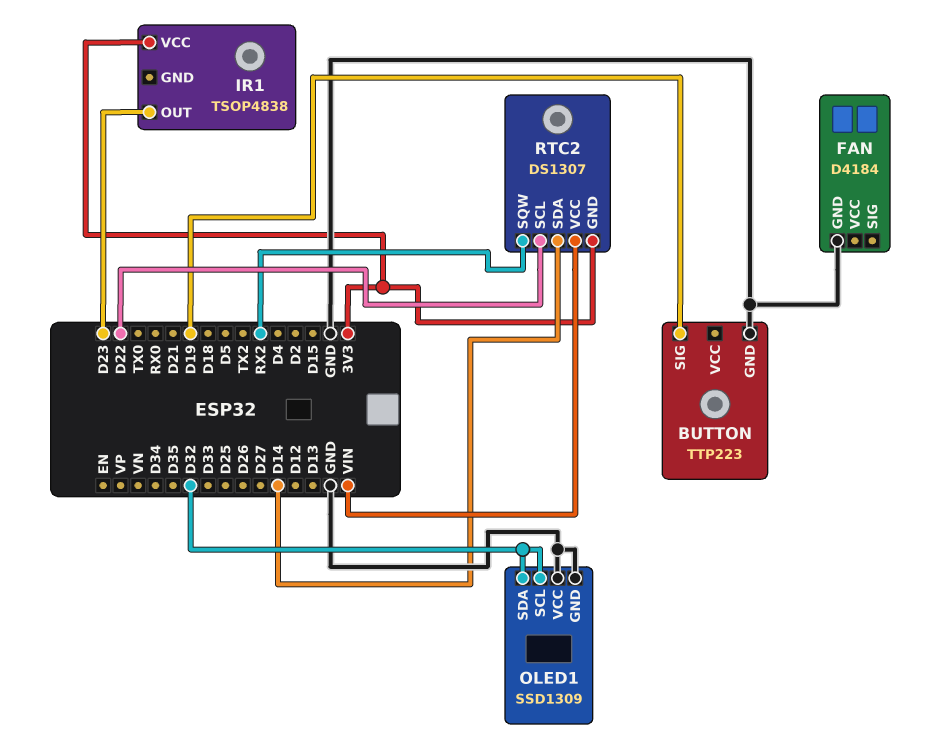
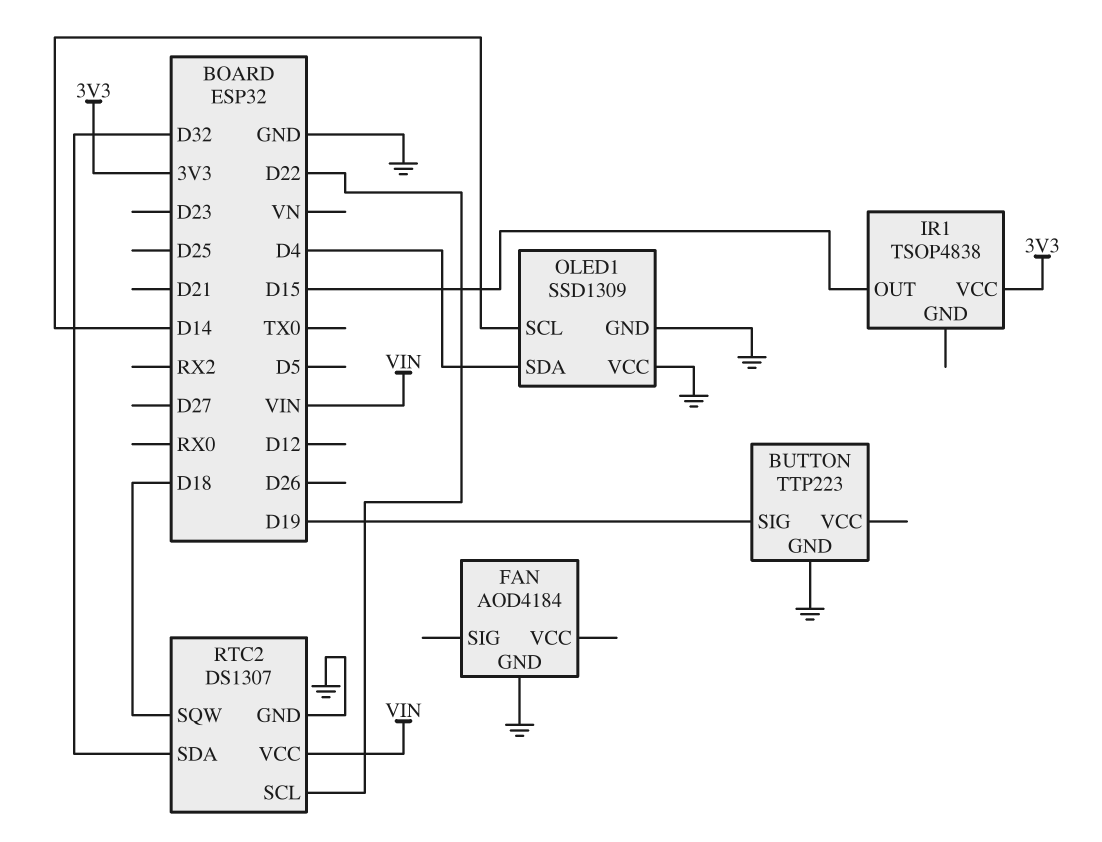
FAN: D4184 -> AOD4184
IR1 pin OUT: D23 -> D15
OLED1 pin SCL: D32 -> D14
OLED1 pin SDA: D32 -> D4
RTC2 pin GND: 3V3 -> GND
RTC2 pin SDA: D14 -> D32
RTC2 pin SQW: RX2 -> D18

